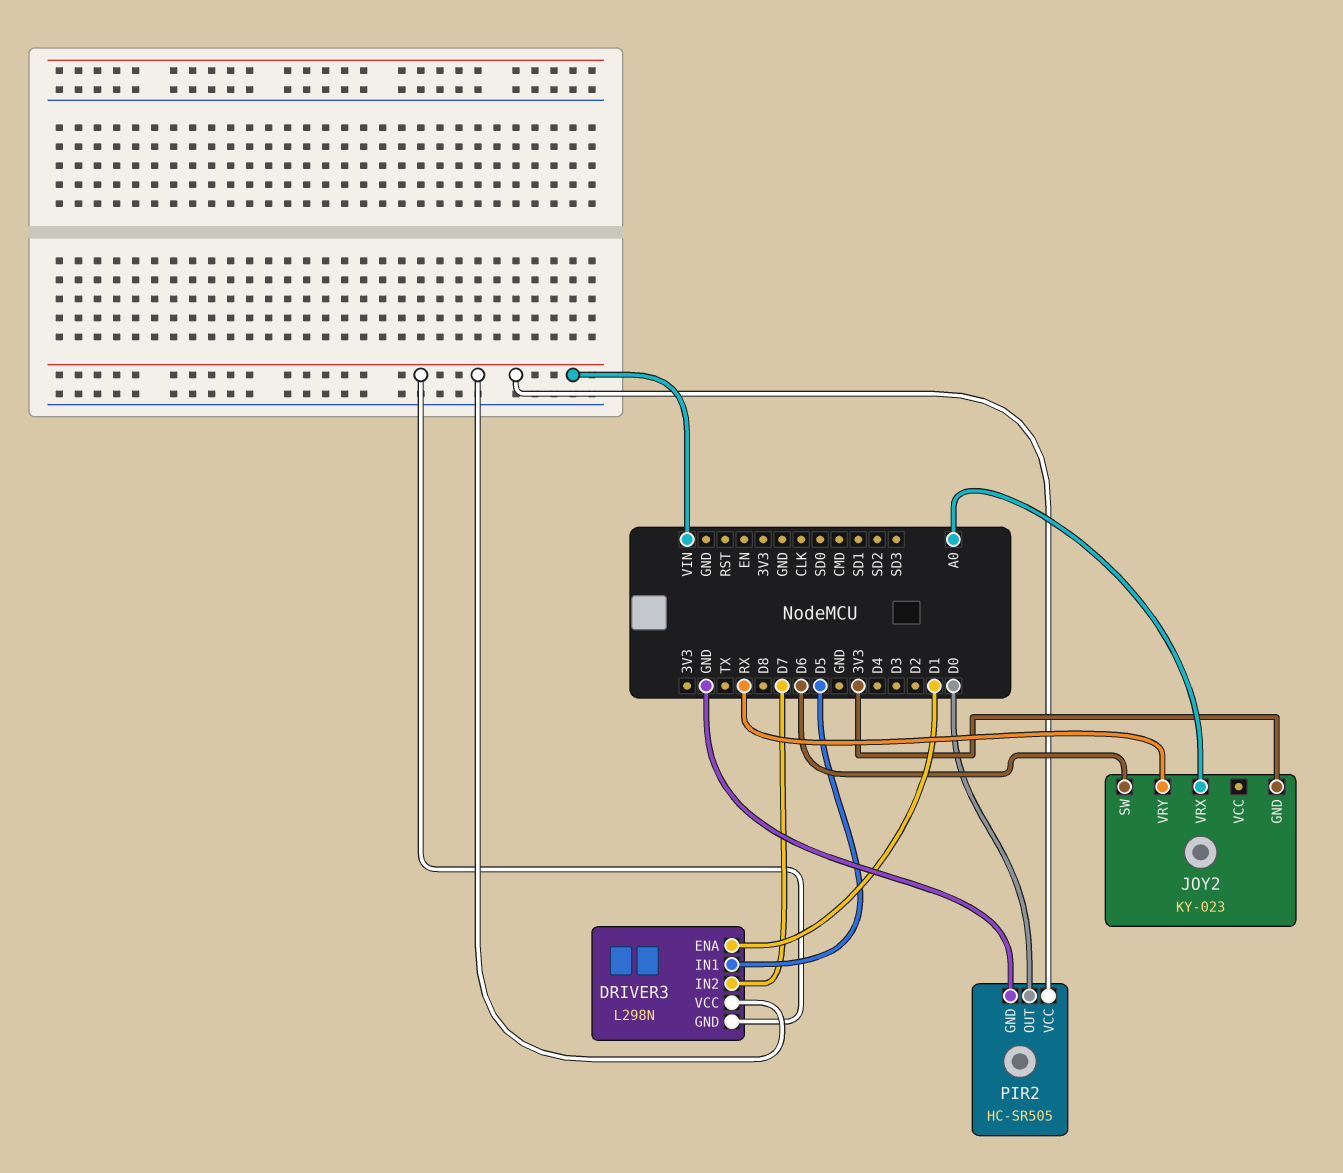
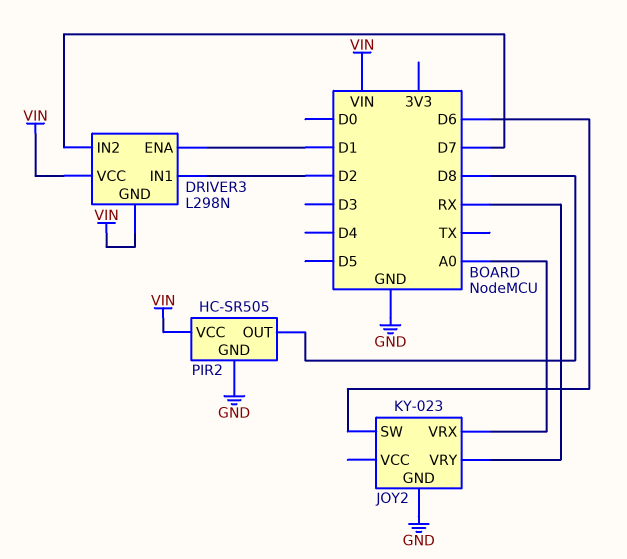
DRIVER3 pin IN1: D5 -> D2
JOY2 pin GND: 3V3 -> GND
PIR2 pin OUT: D0 -> D8

